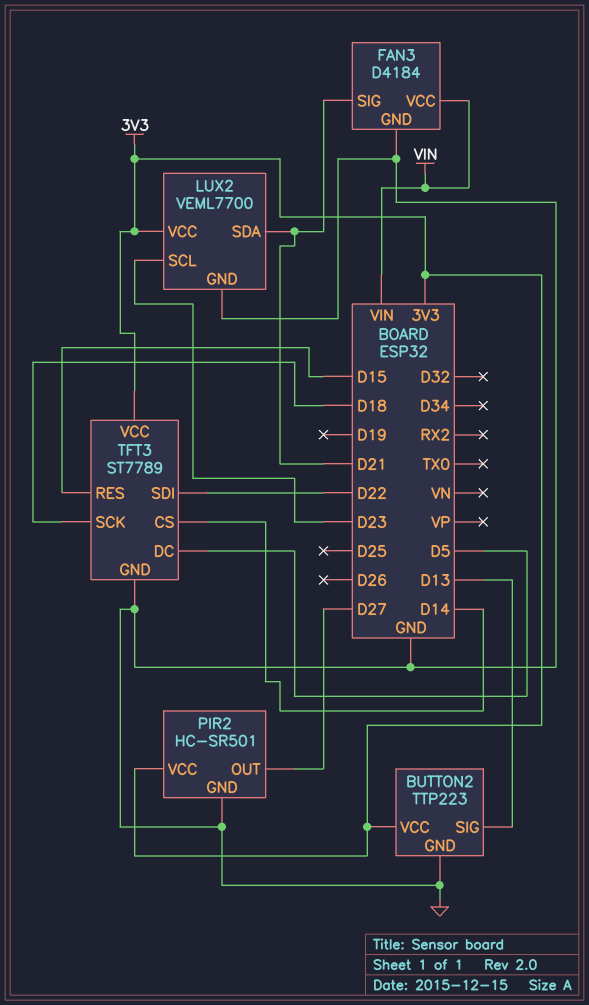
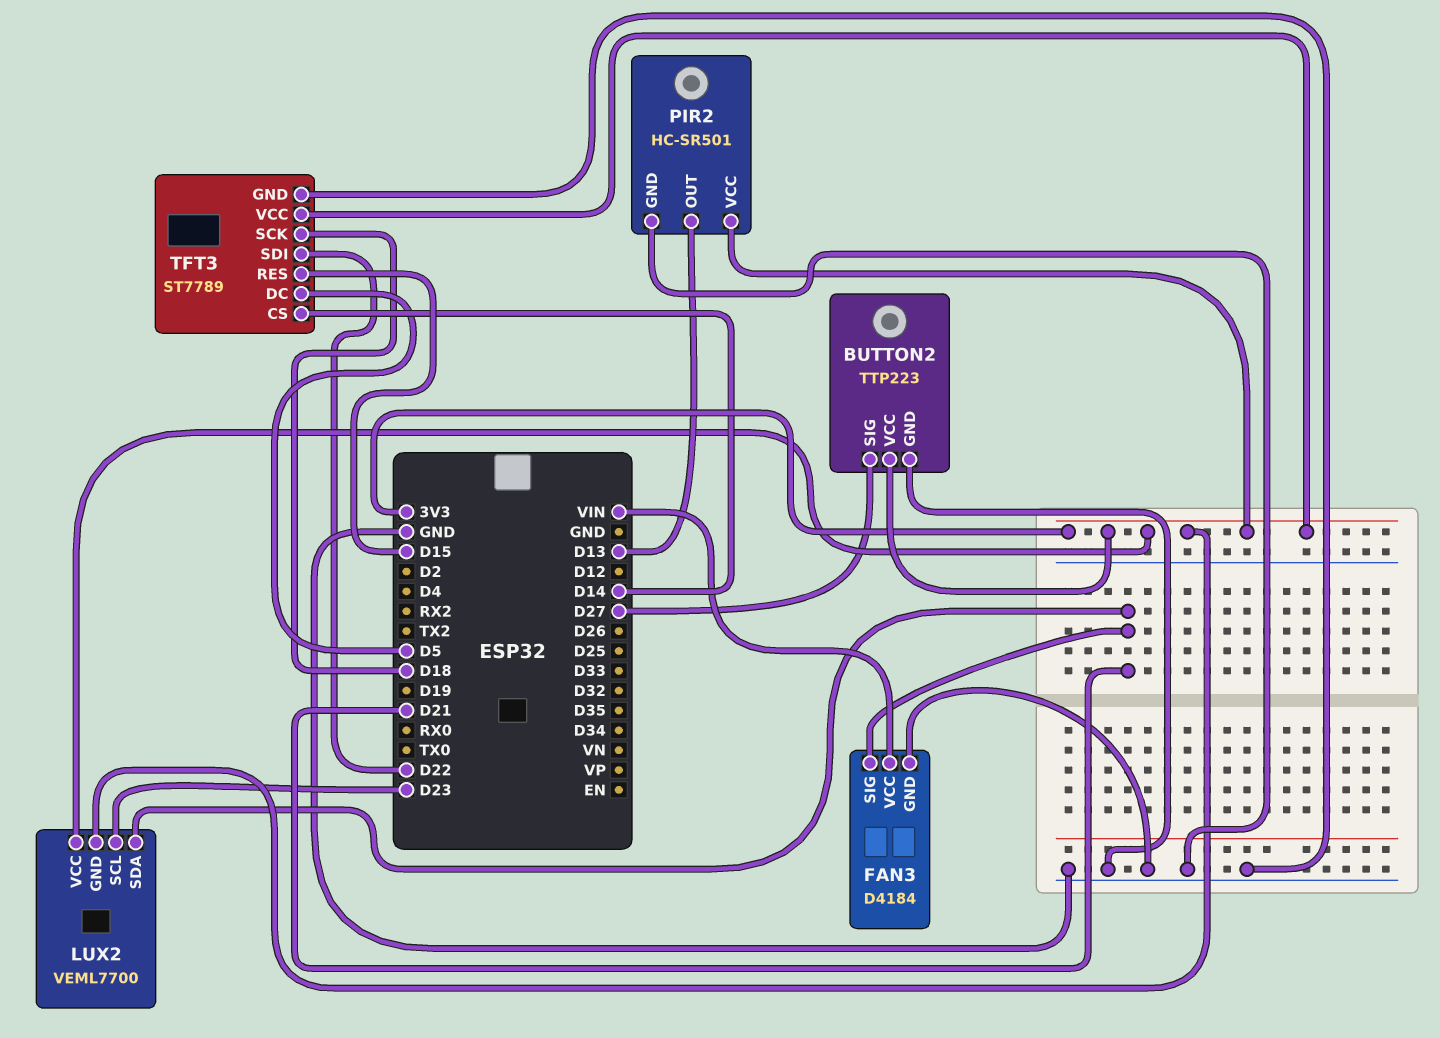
BUTTON2 pin SIG: D13 -> D27
LUX2 pin GND: GND -> 3V3
PIR2 pin OUT: D27 -> D13

